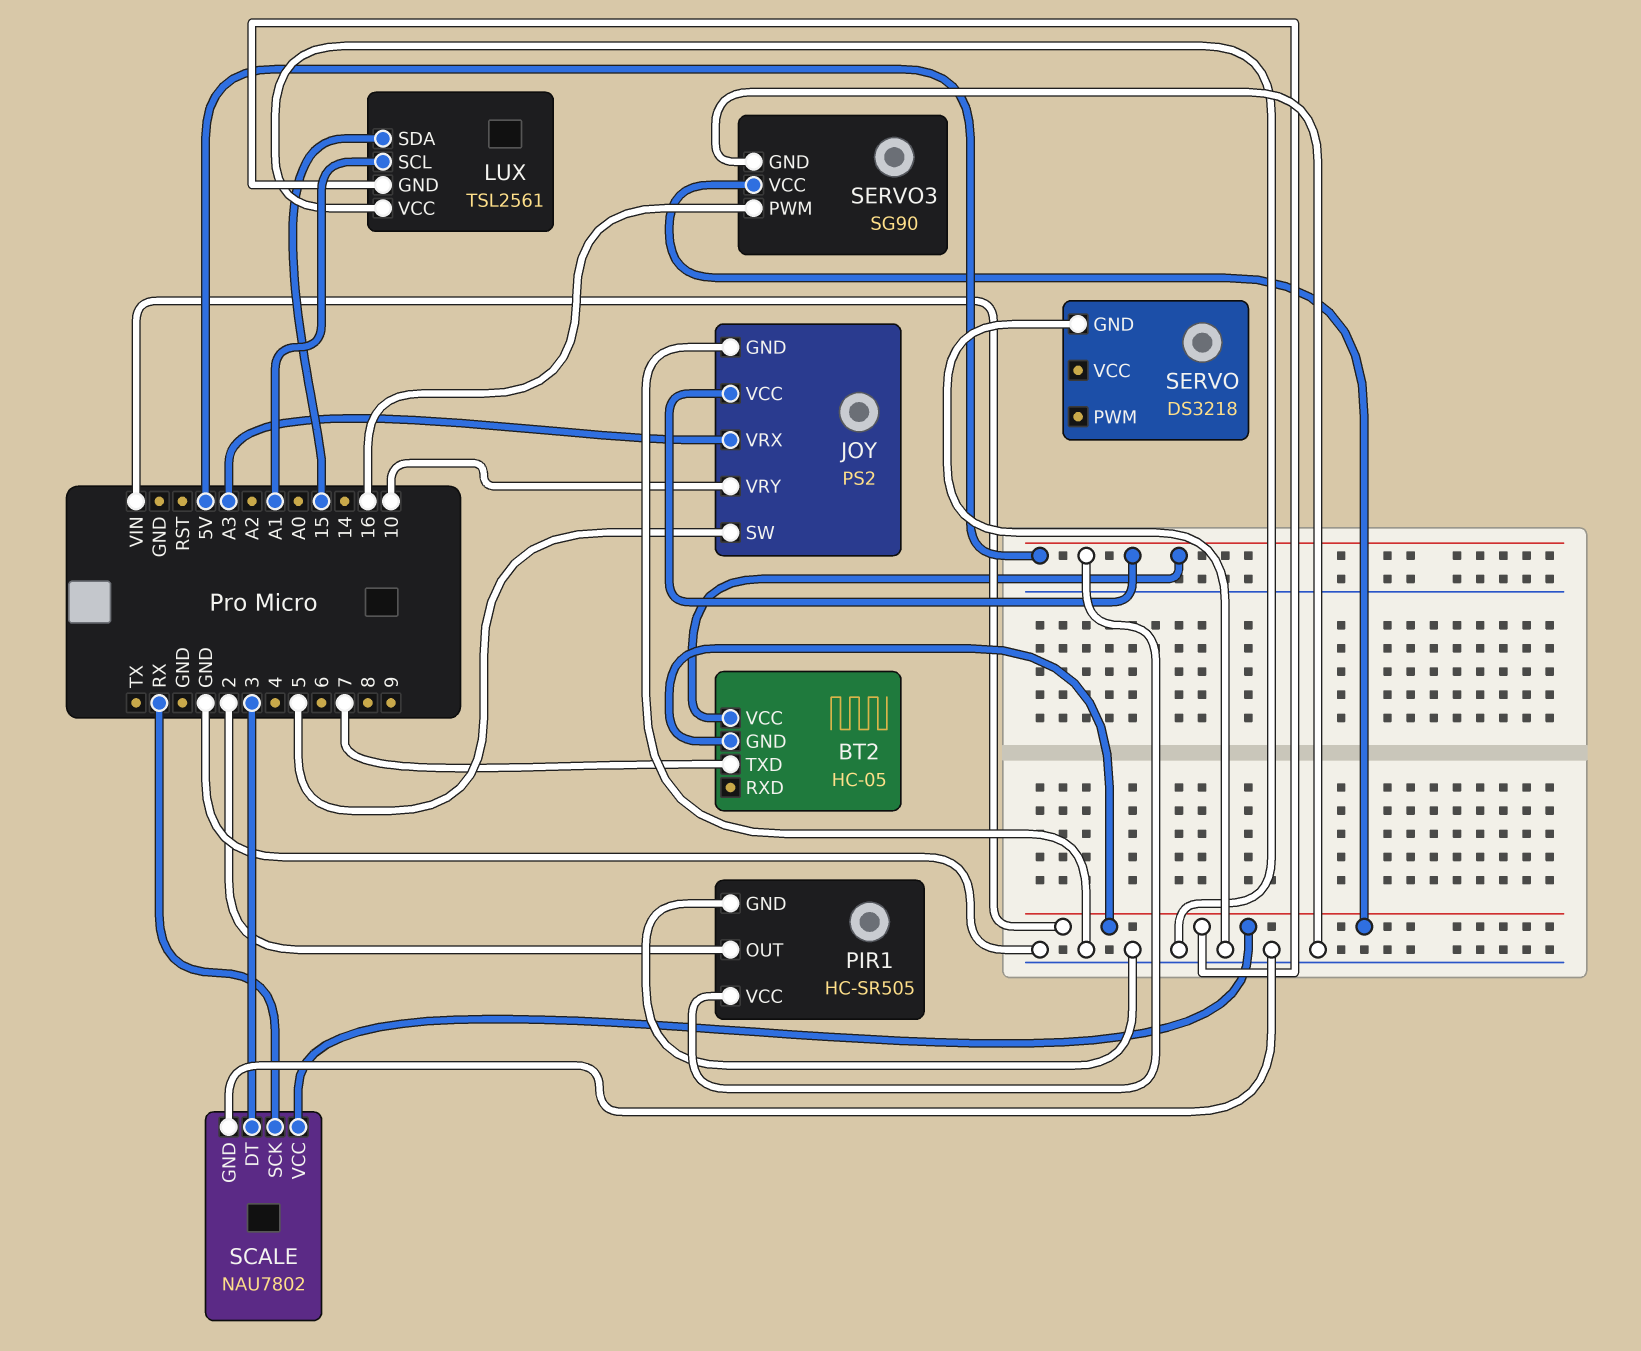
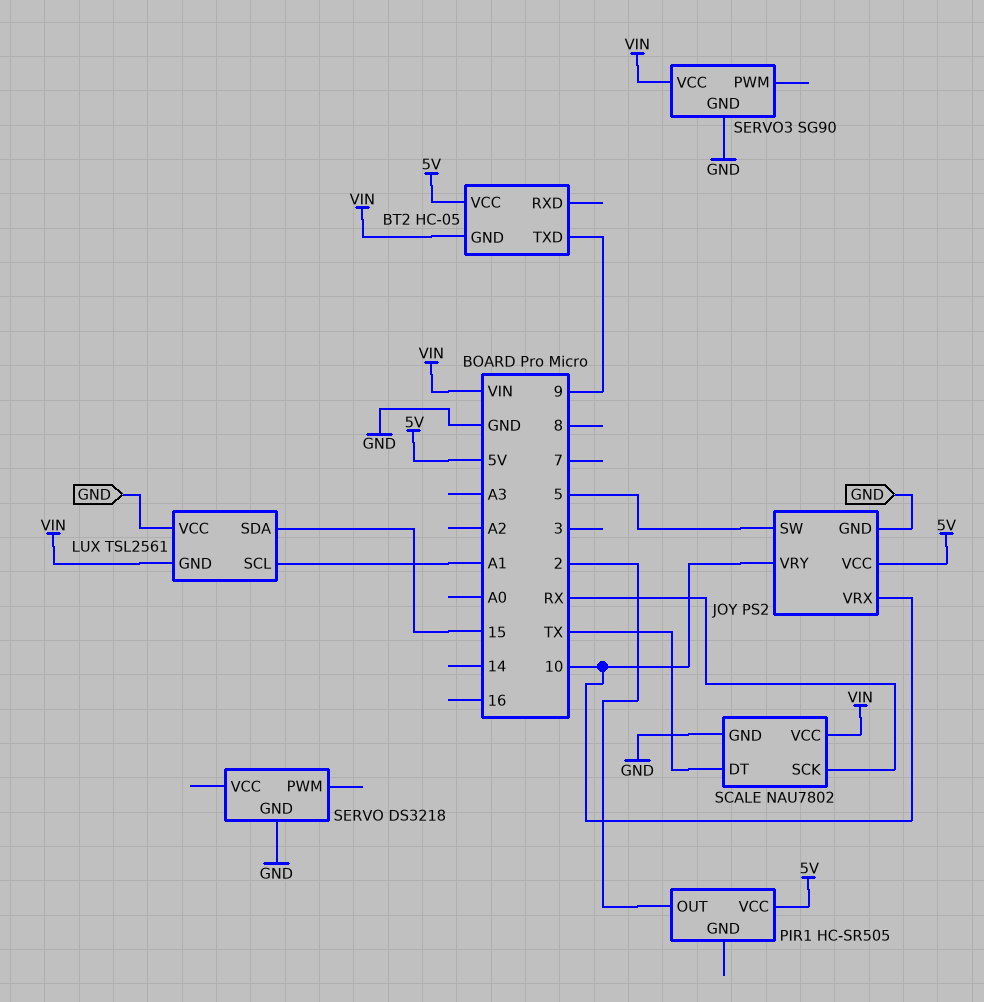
BT2 pin TXD: 7 -> 9
JOY pin VRX: A3 -> 10
PIR1 pin GND: GND -> none
SCALE pin DT: 3 -> TX
SERVO3 pin PWM: 16 -> none

